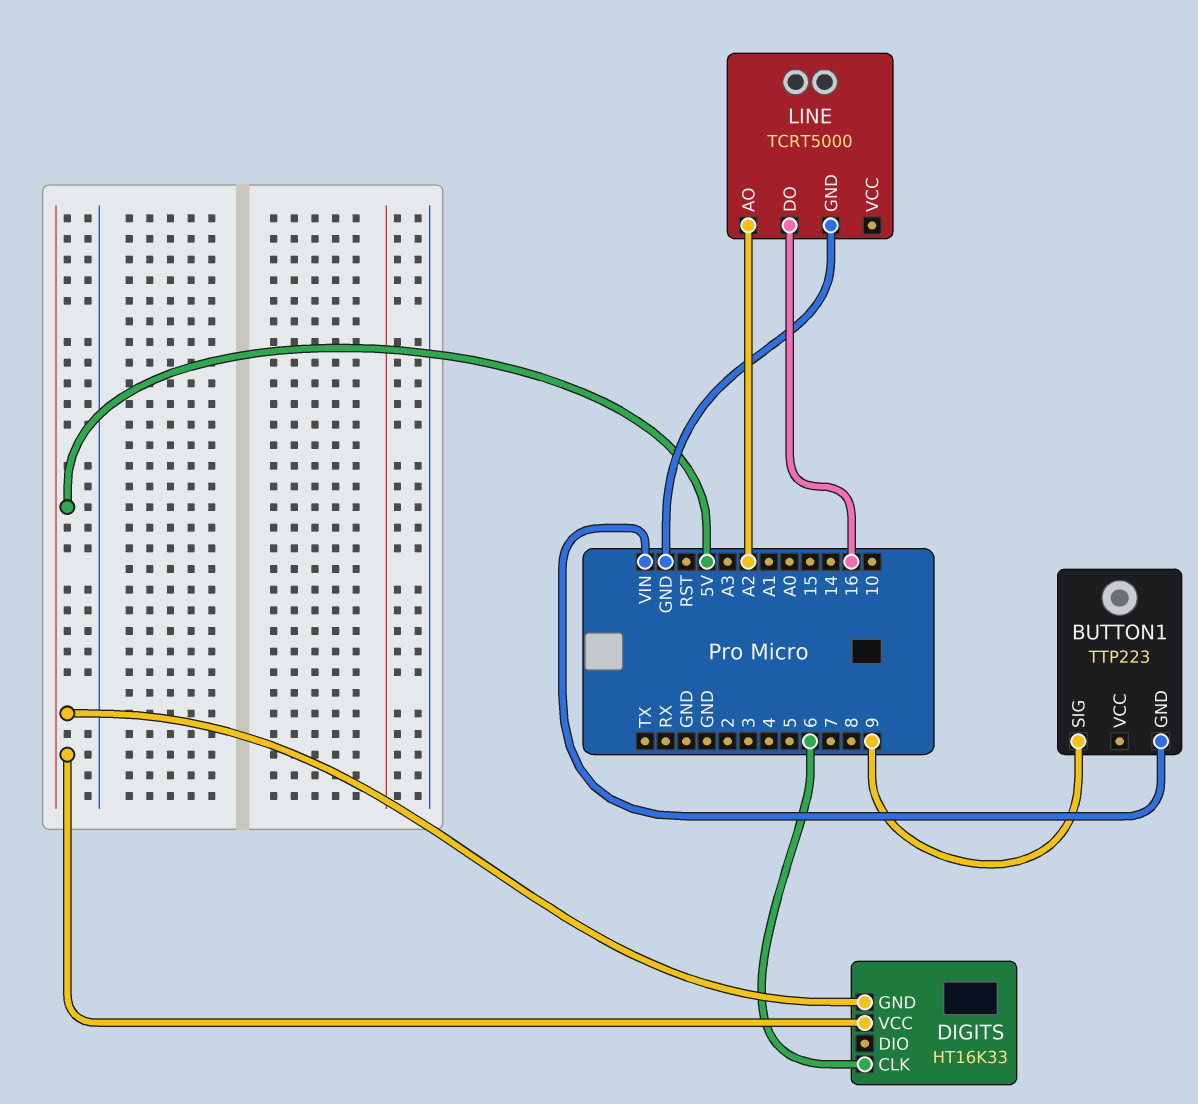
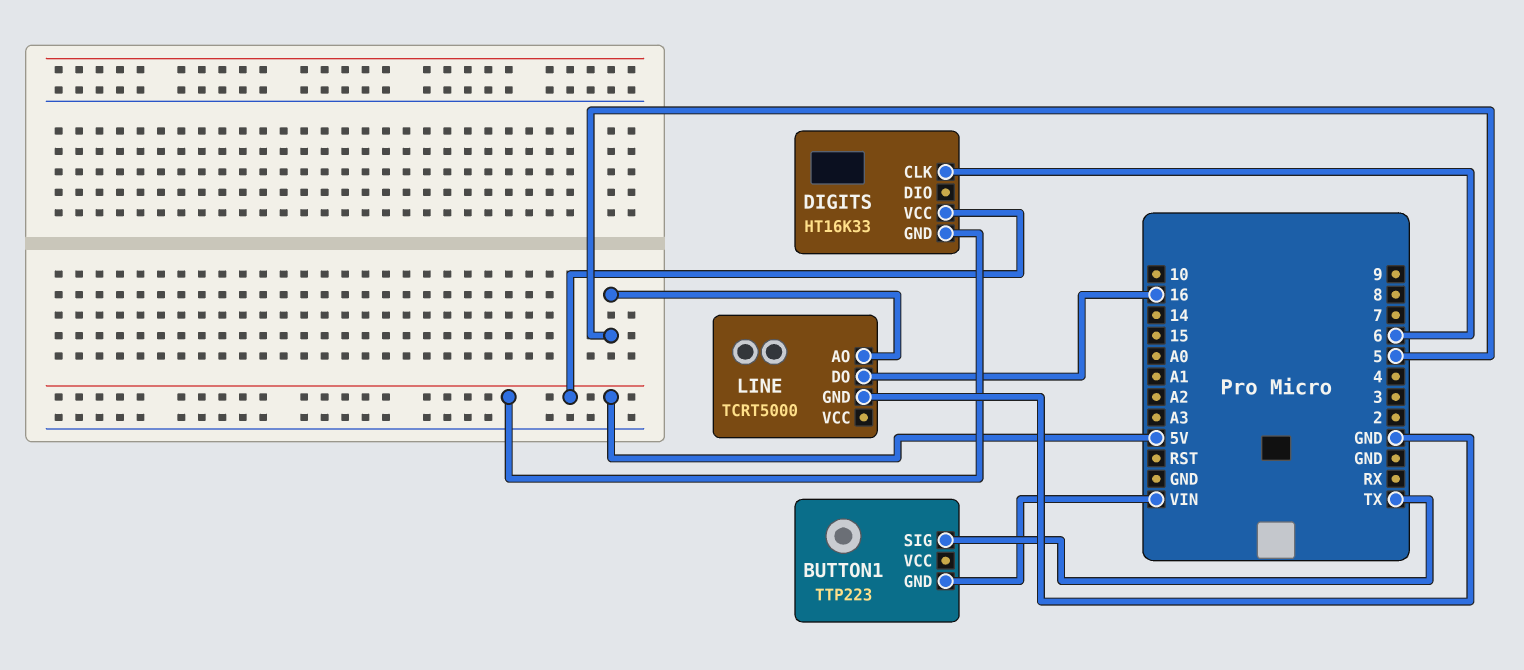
BUTTON1 pin SIG: 9 -> TX
LINE pin AO: A2 -> 5

